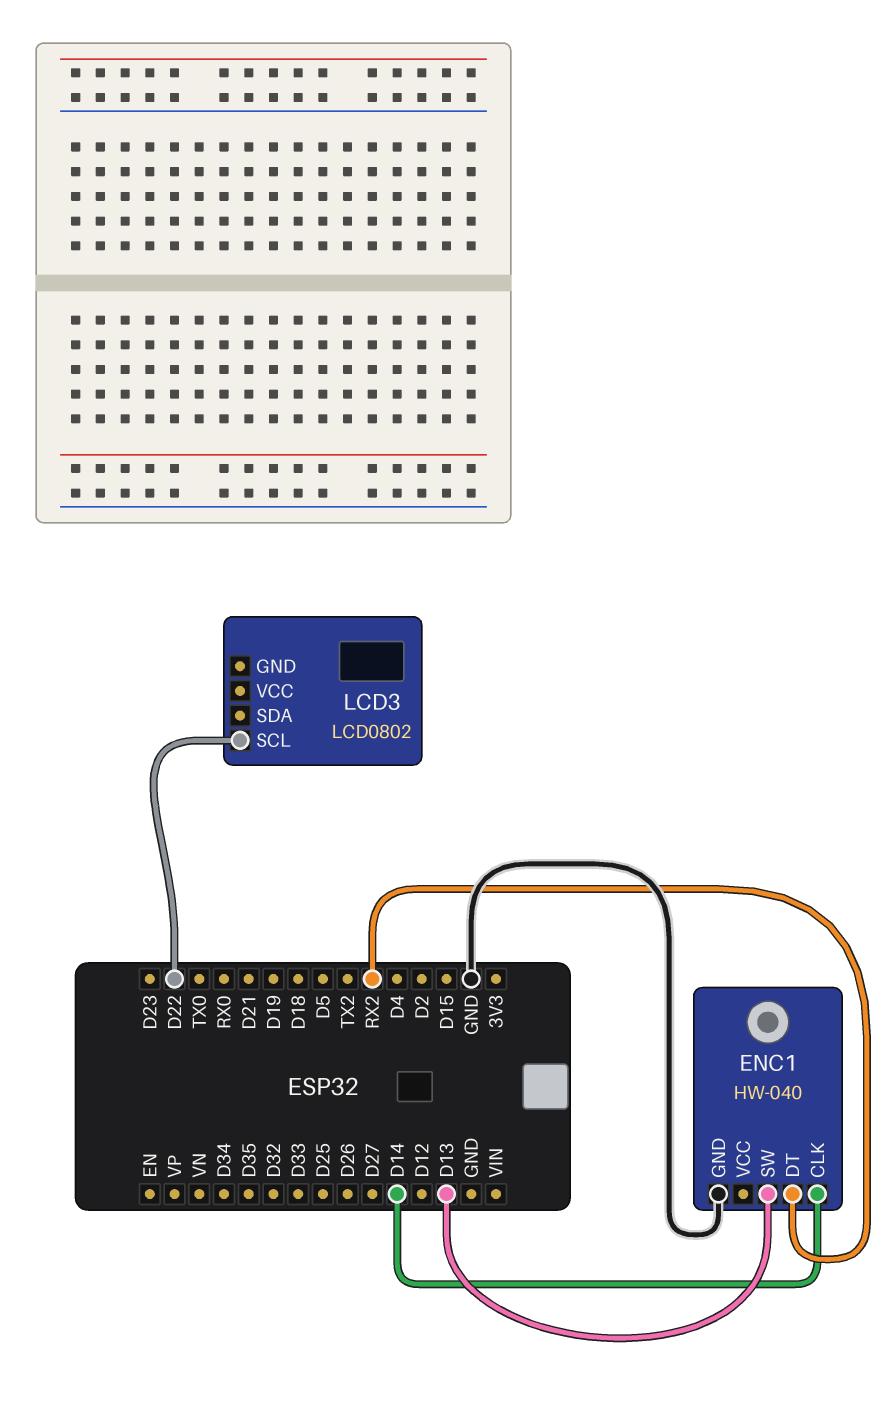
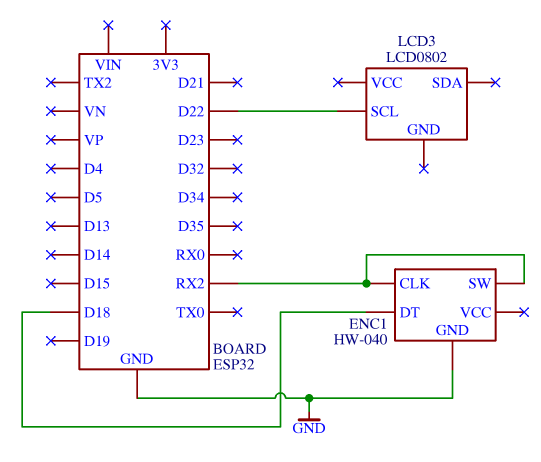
ENC1 pin CLK: D14 -> RX2
ENC1 pin DT: RX2 -> D18
ENC1 pin SW: D13 -> RX2

